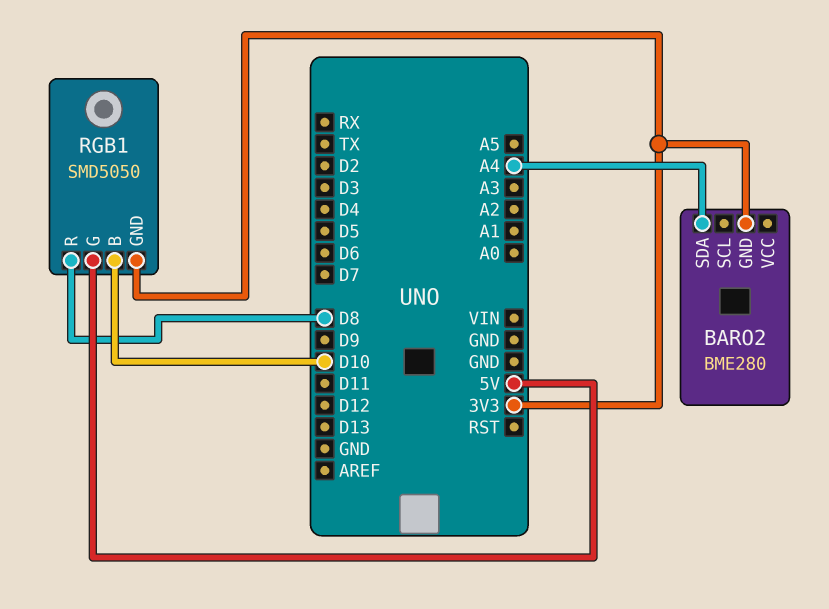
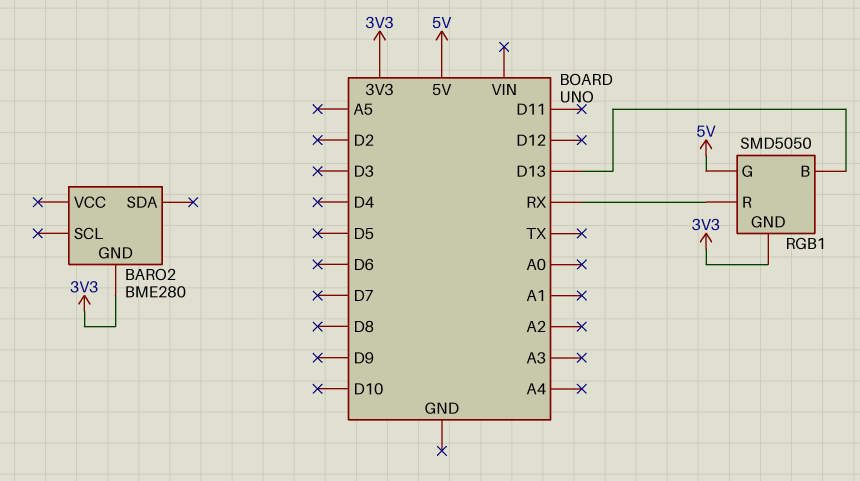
BARO2 pin SDA: A4 -> none
RGB1 pin B: D10 -> D13
RGB1 pin R: D8 -> RX

